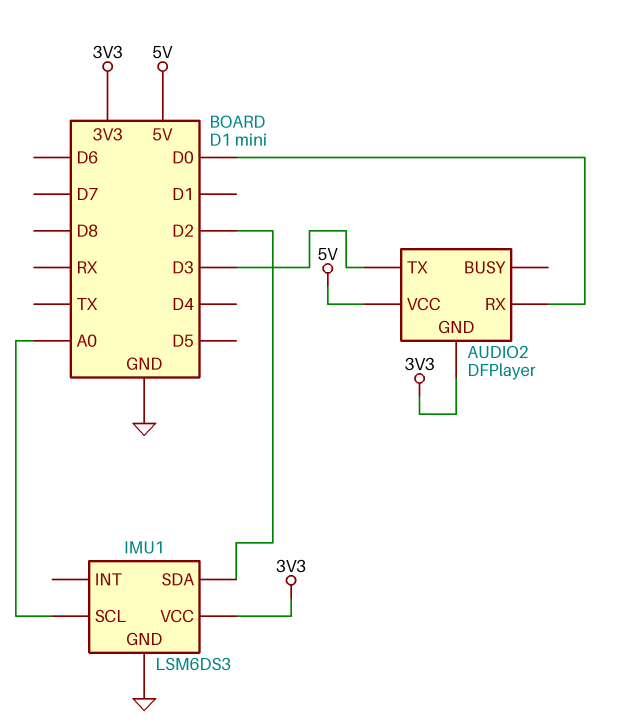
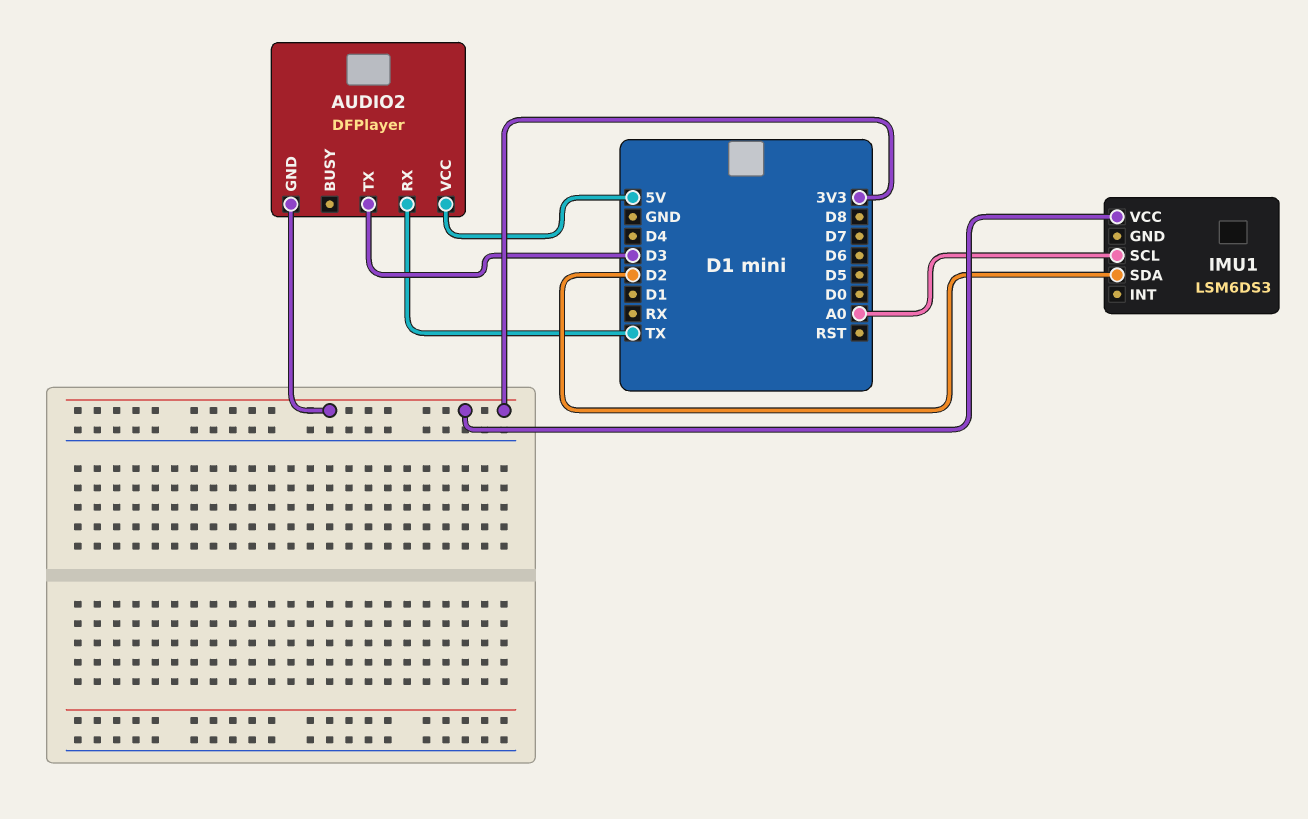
AUDIO2 pin RX: D0 -> TX
IMU1 pin GND: GND -> none

